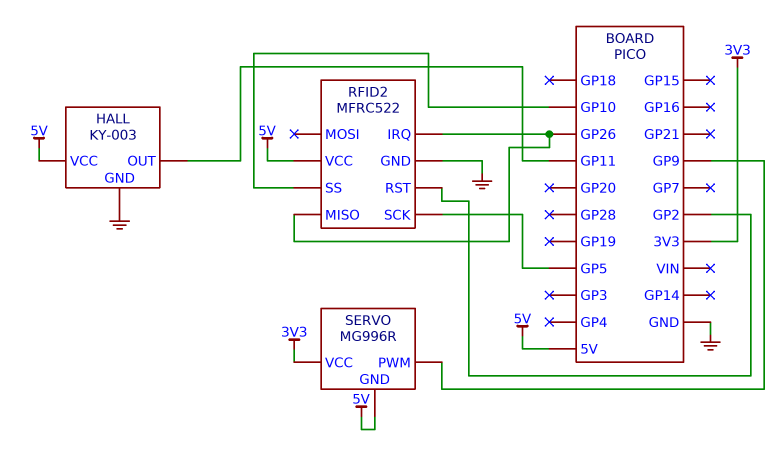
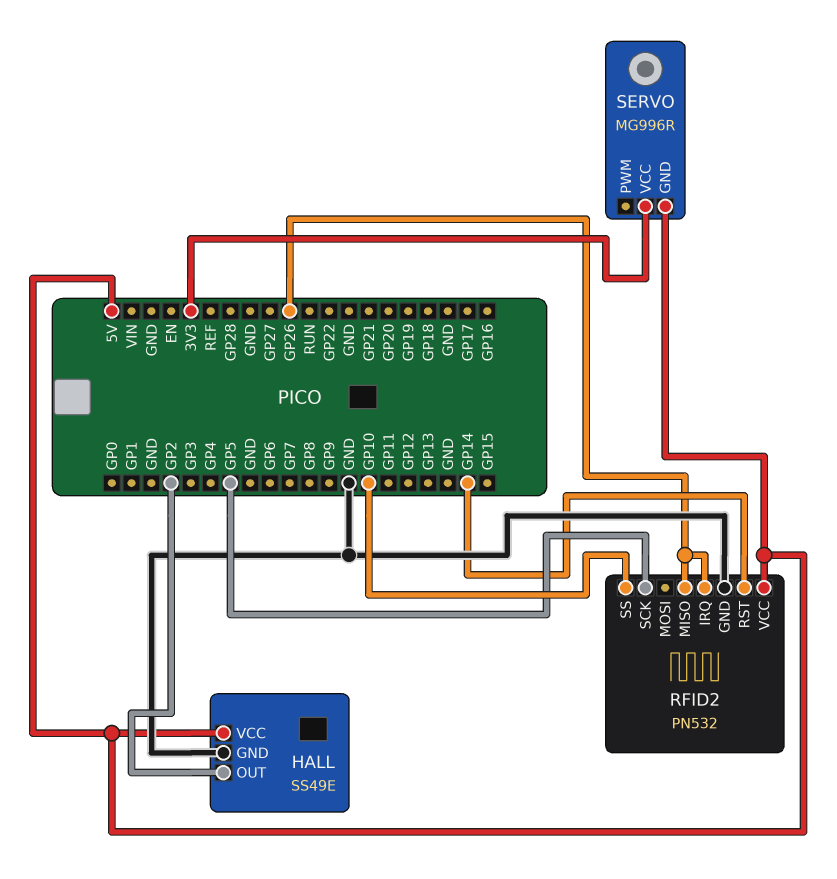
HALL: KY-003 -> SS49E
HALL pin OUT: GP11 -> GP2
RFID2: MFRC522 -> PN532
RFID2 pin RST: GP2 -> GP14
SERVO pin PWM: GP9 -> none

